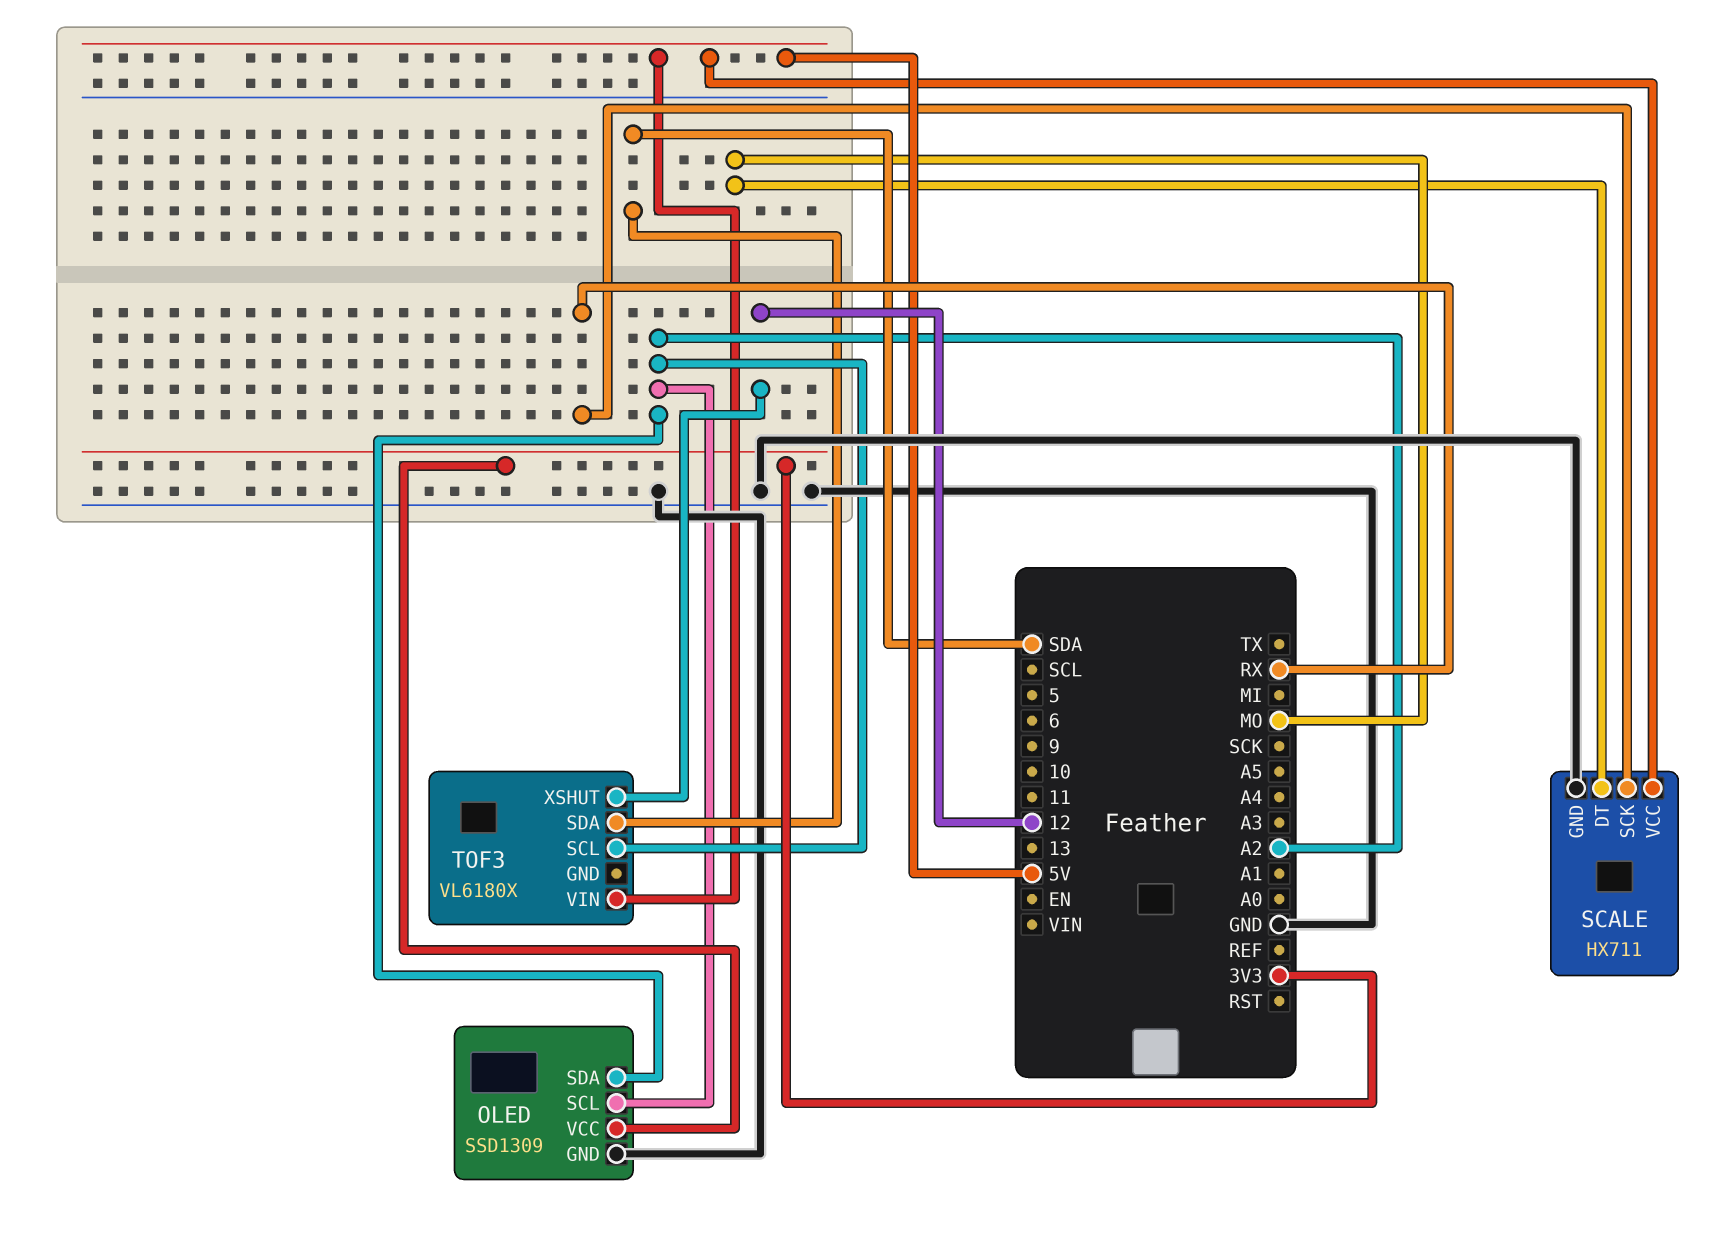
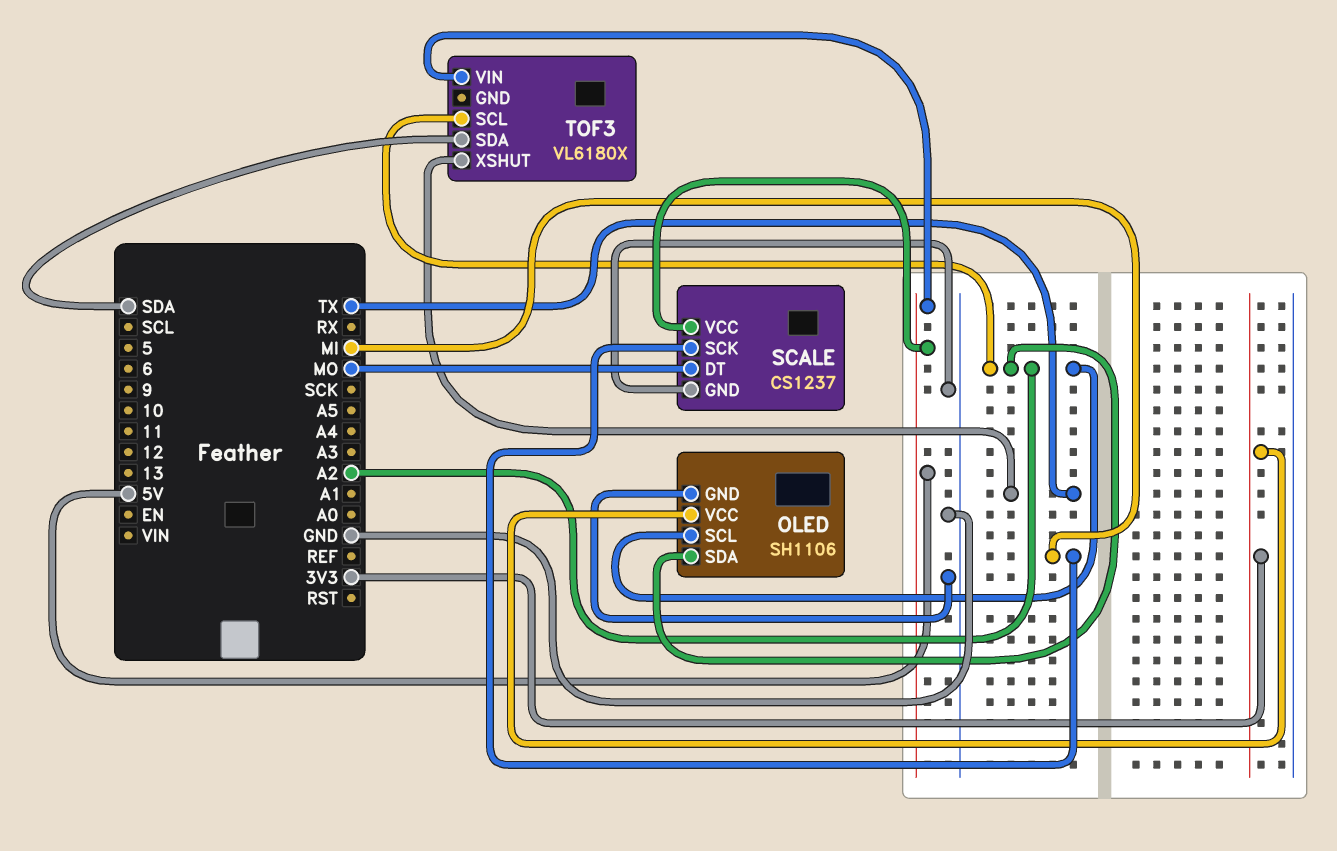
OLED: SSD1309 -> SH1106
SCALE: HX711 -> CS1237
SCALE pin SCK: RX -> MI
TOF3 pin XSHUT: 12 -> TX

